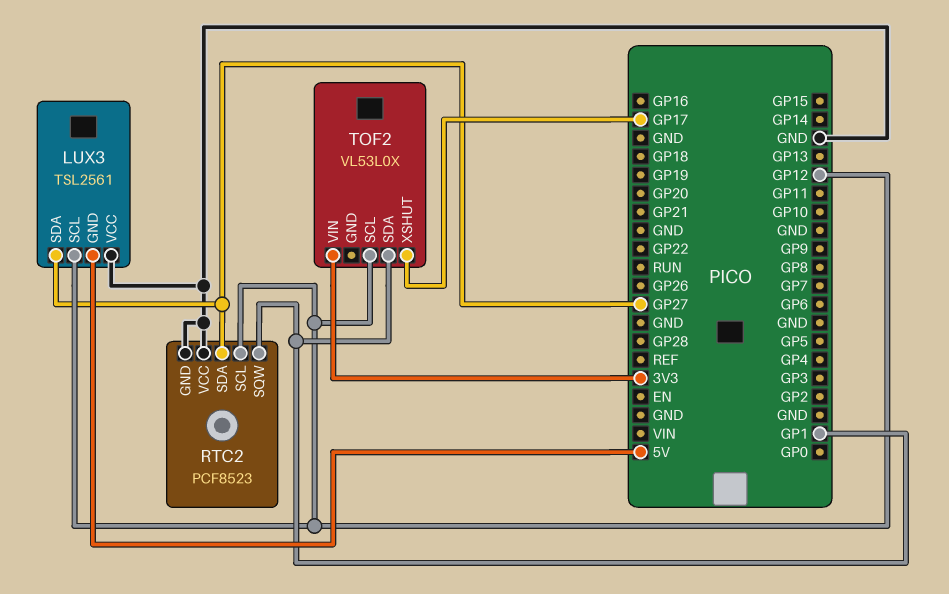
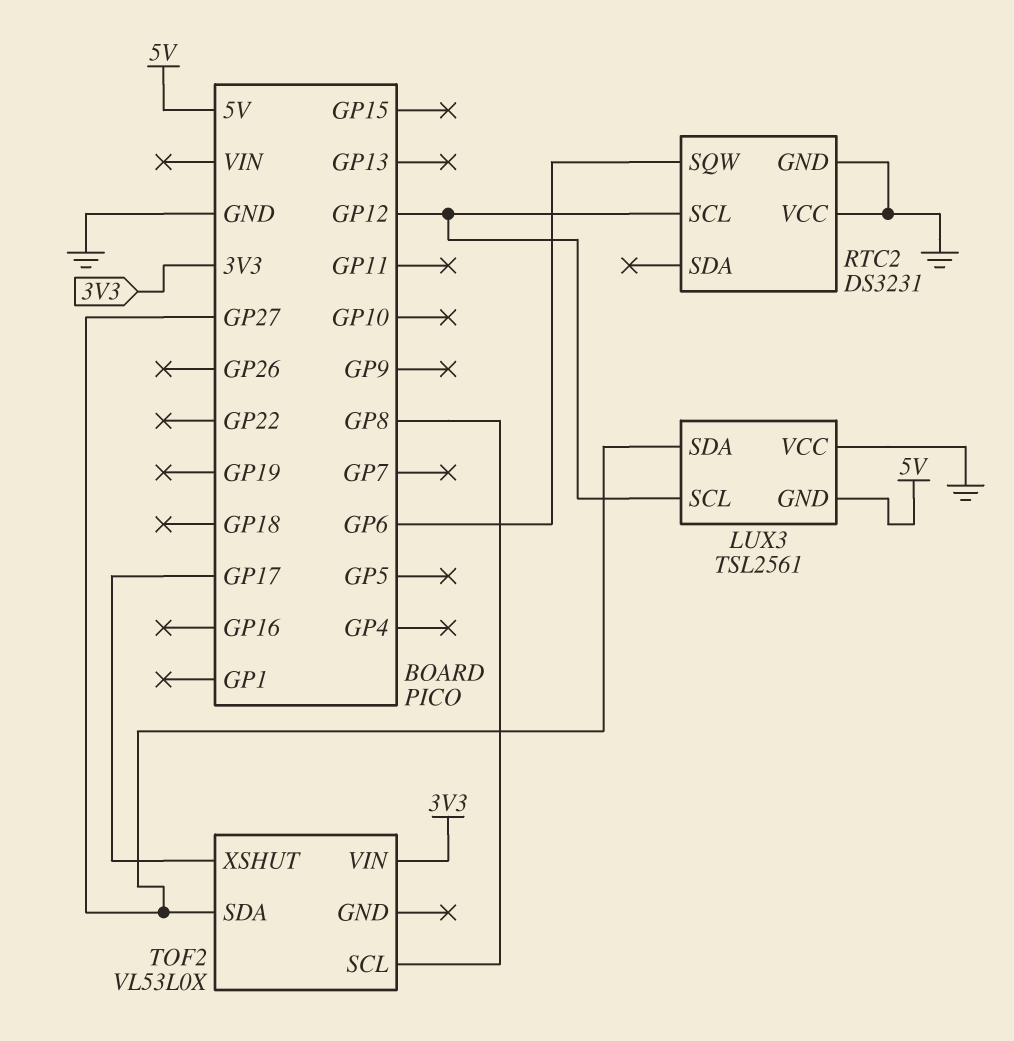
RTC2: PCF8523 -> DS3231
RTC2 pin SDA: GP27 -> none
RTC2 pin SQW: GP1 -> GP6
TOF2 pin SCL: GP12 -> GP8
TOF2 pin SDA: GP1 -> GP27

